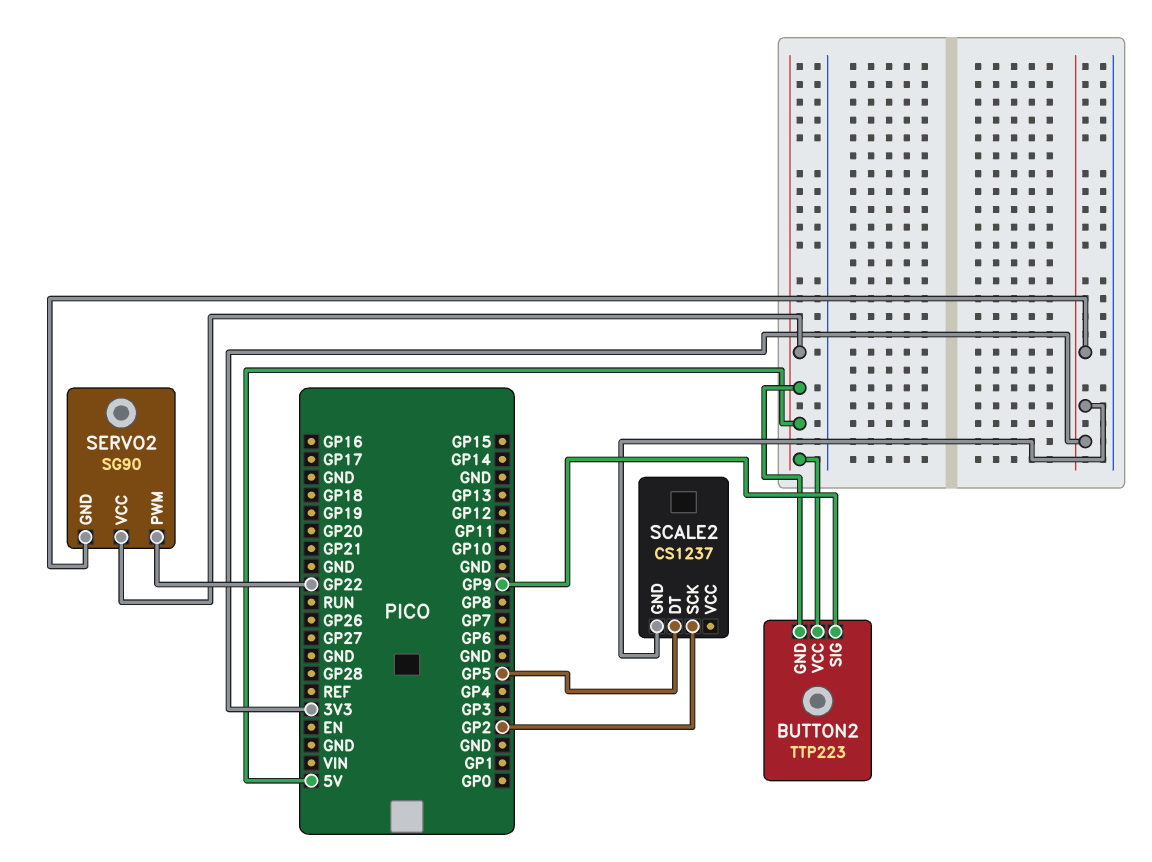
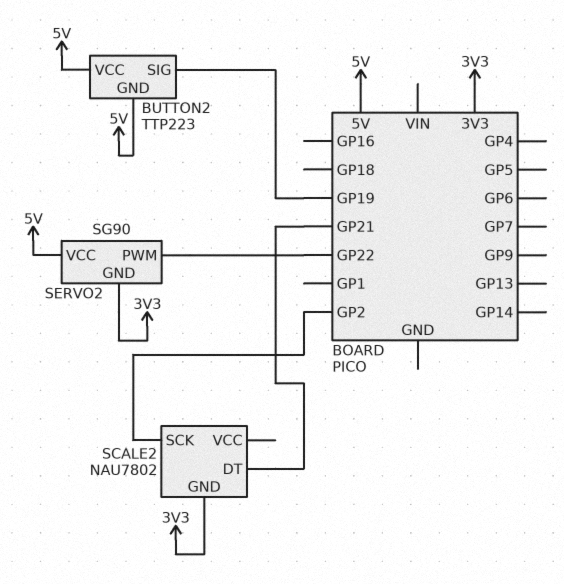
BUTTON2 pin SIG: GP9 -> GP19
SCALE2: CS1237 -> NAU7802
SCALE2 pin DT: GP5 -> GP21

